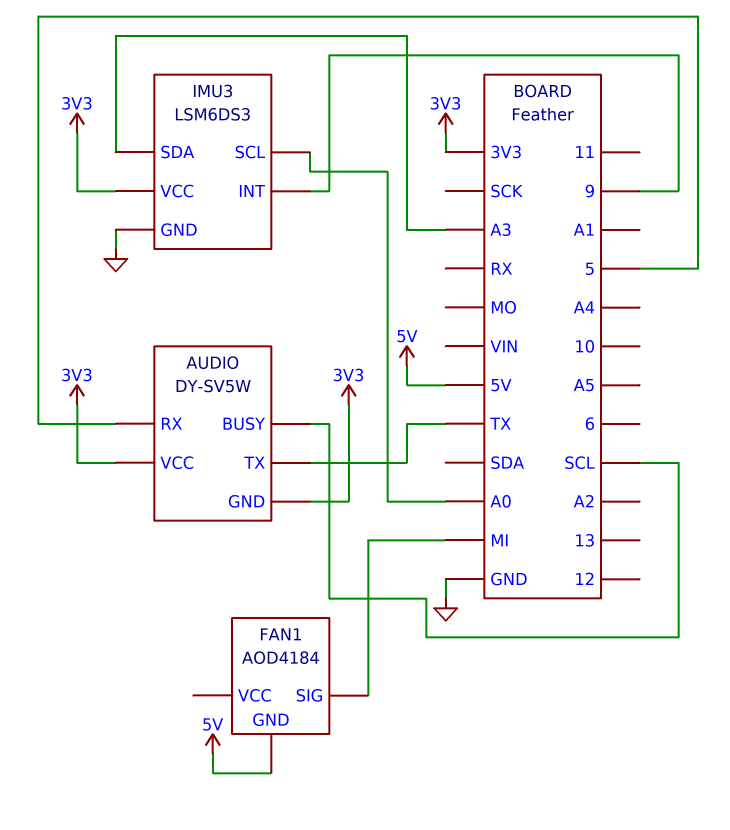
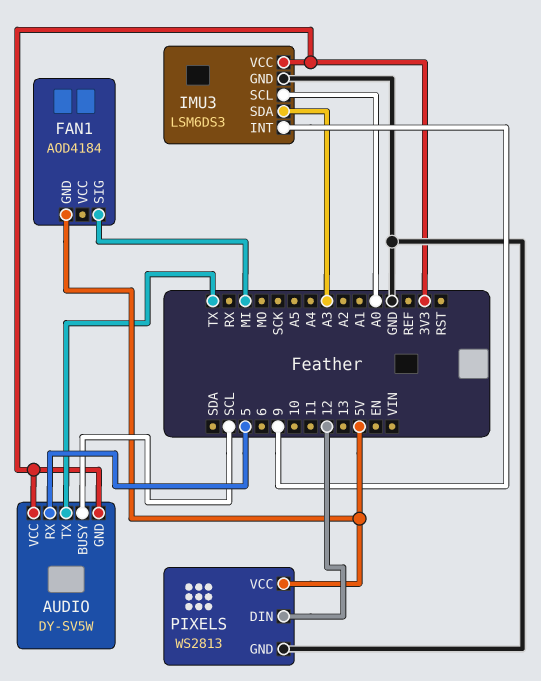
PIXELS: none -> WS2813
PIXELS pin DIN: none -> 12
PIXELS pin GND: none -> GND
PIXELS pin VCC: none -> 5V

